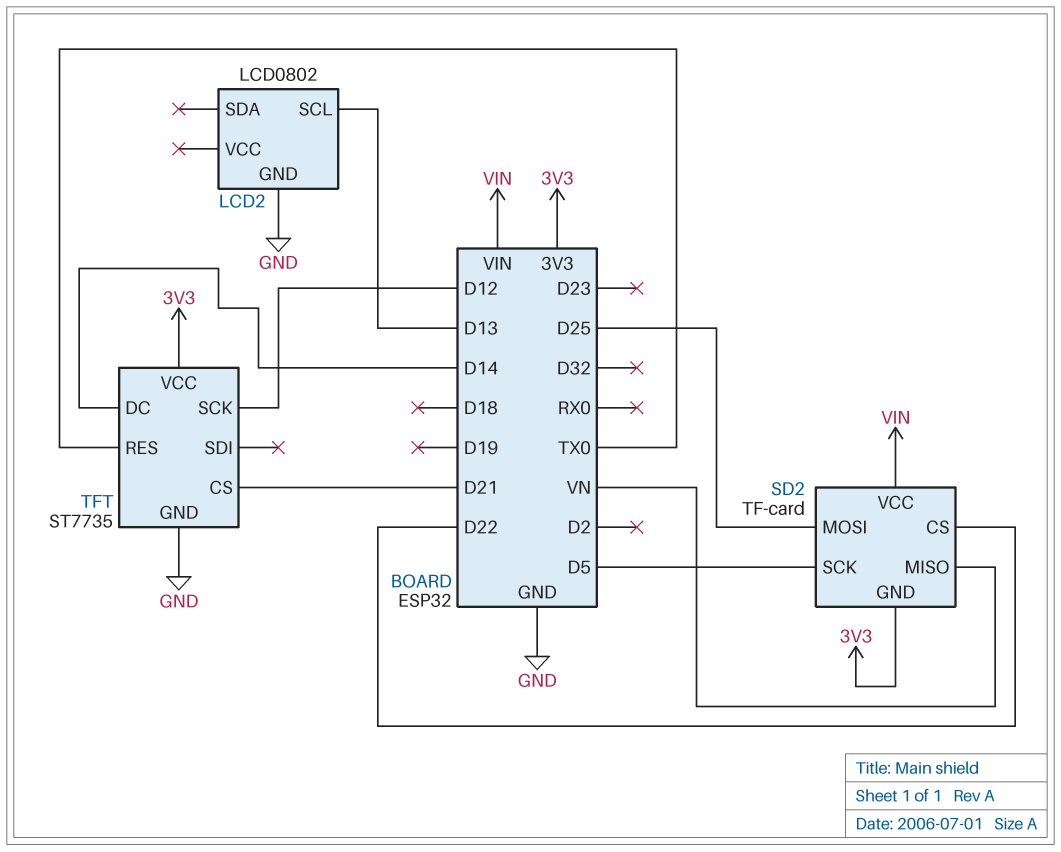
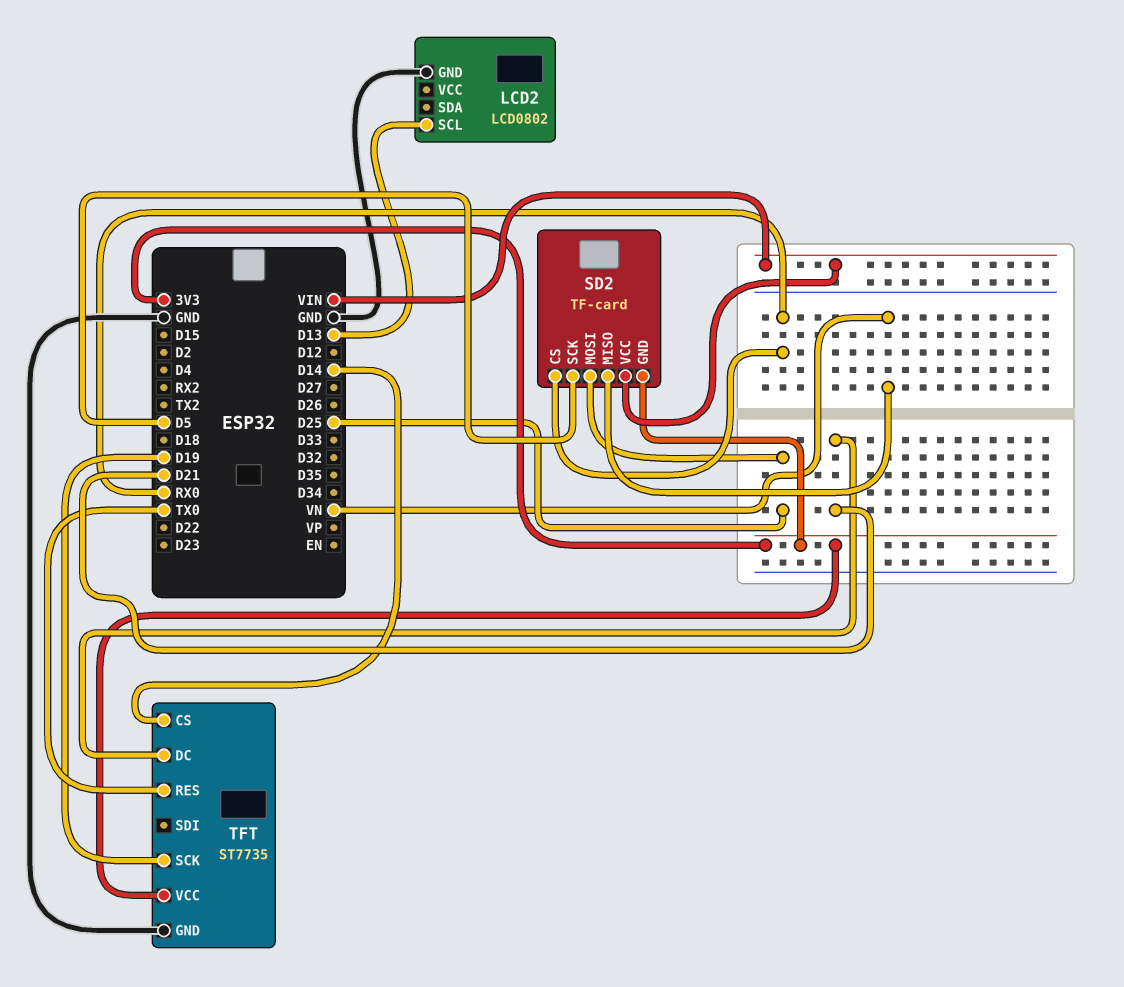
SD2 pin CS: D22 -> RX0
TFT pin CS: D21 -> D14
TFT pin DC: D14 -> D21
TFT pin SCK: D12 -> D19

